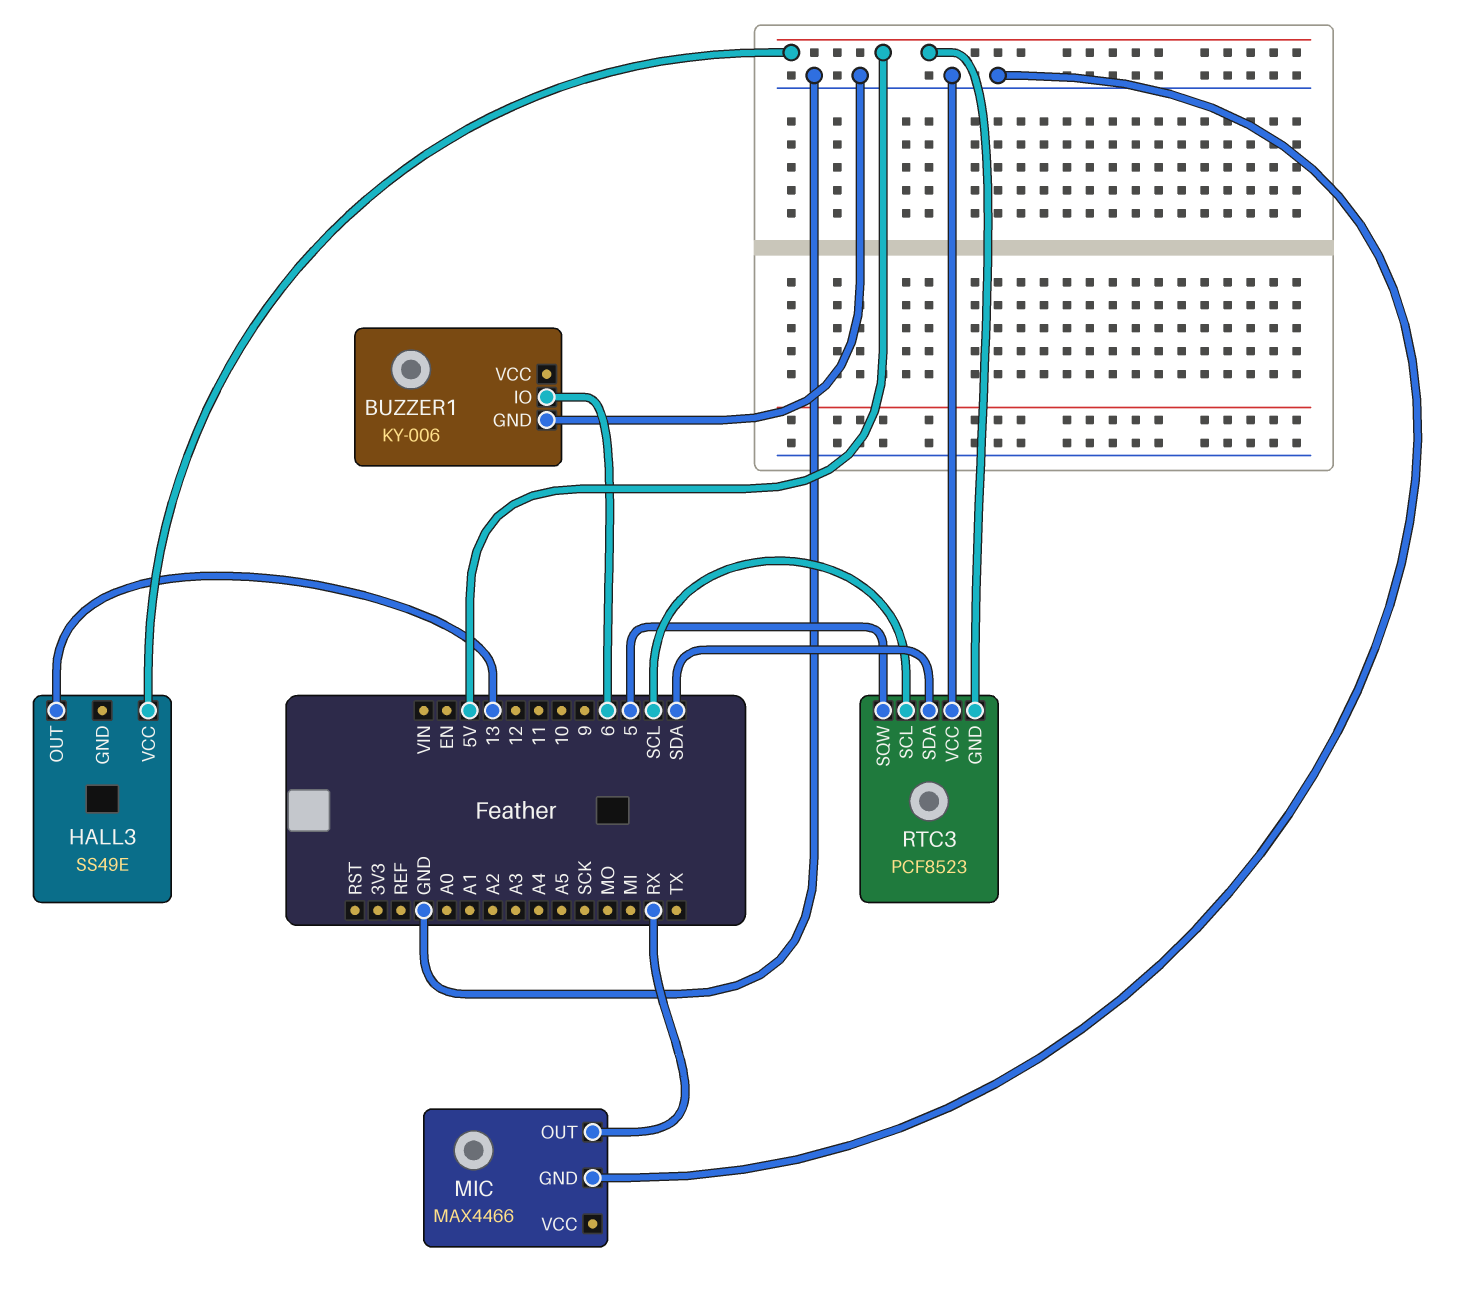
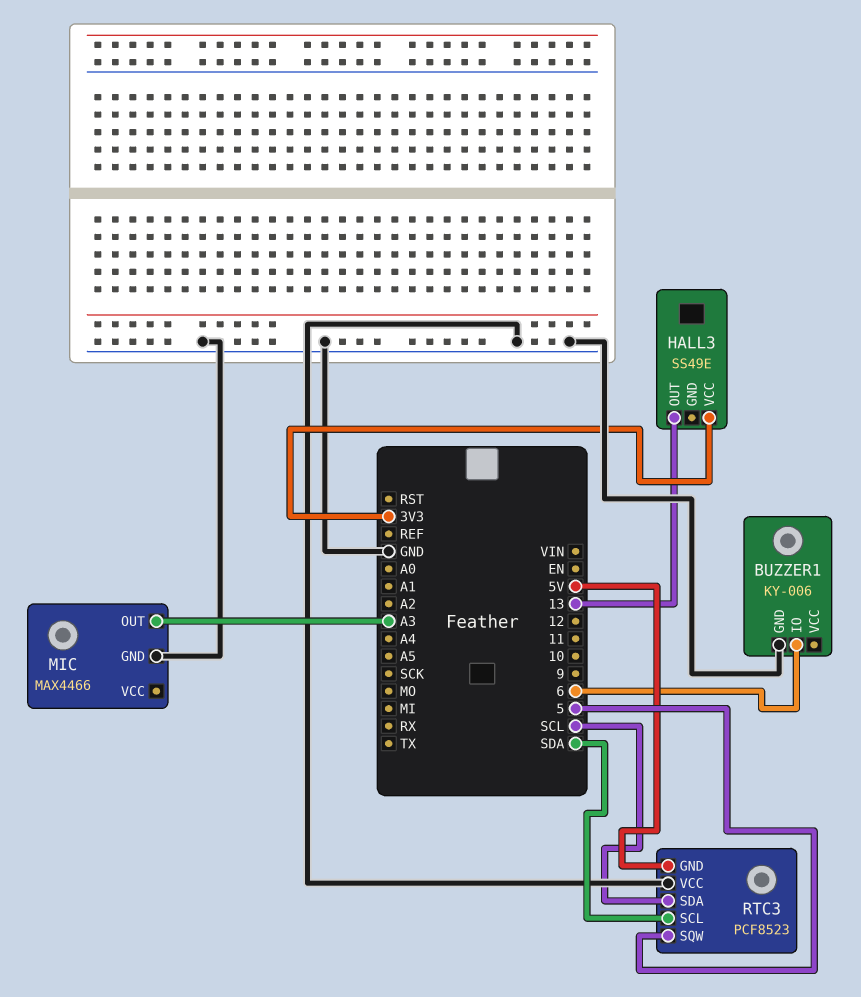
HALL3 pin VCC: 5V -> 3V3
MIC pin OUT: RX -> A3
RTC3 pin SCL: SCL -> SDA
RTC3 pin SDA: SDA -> SCL

